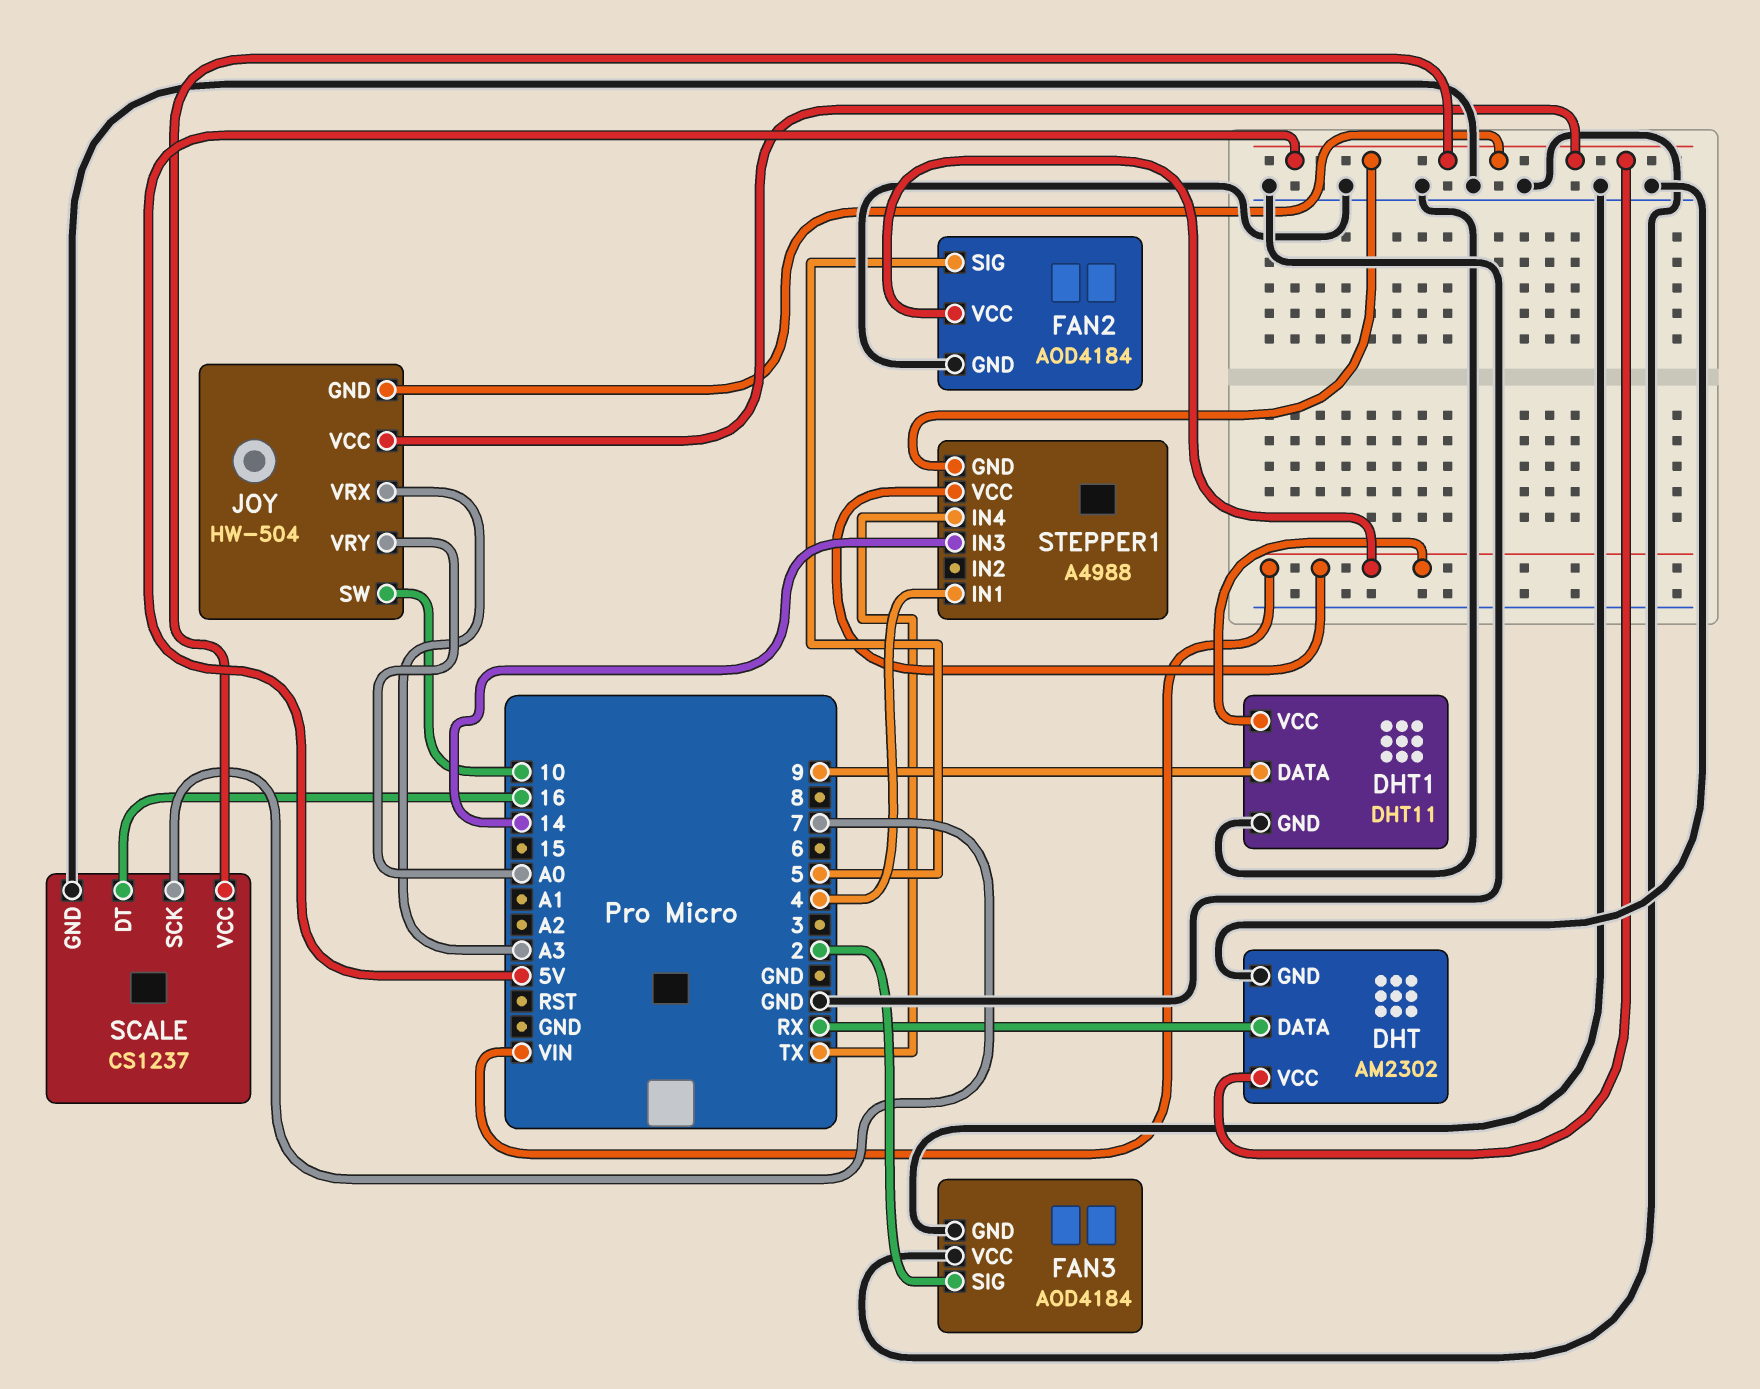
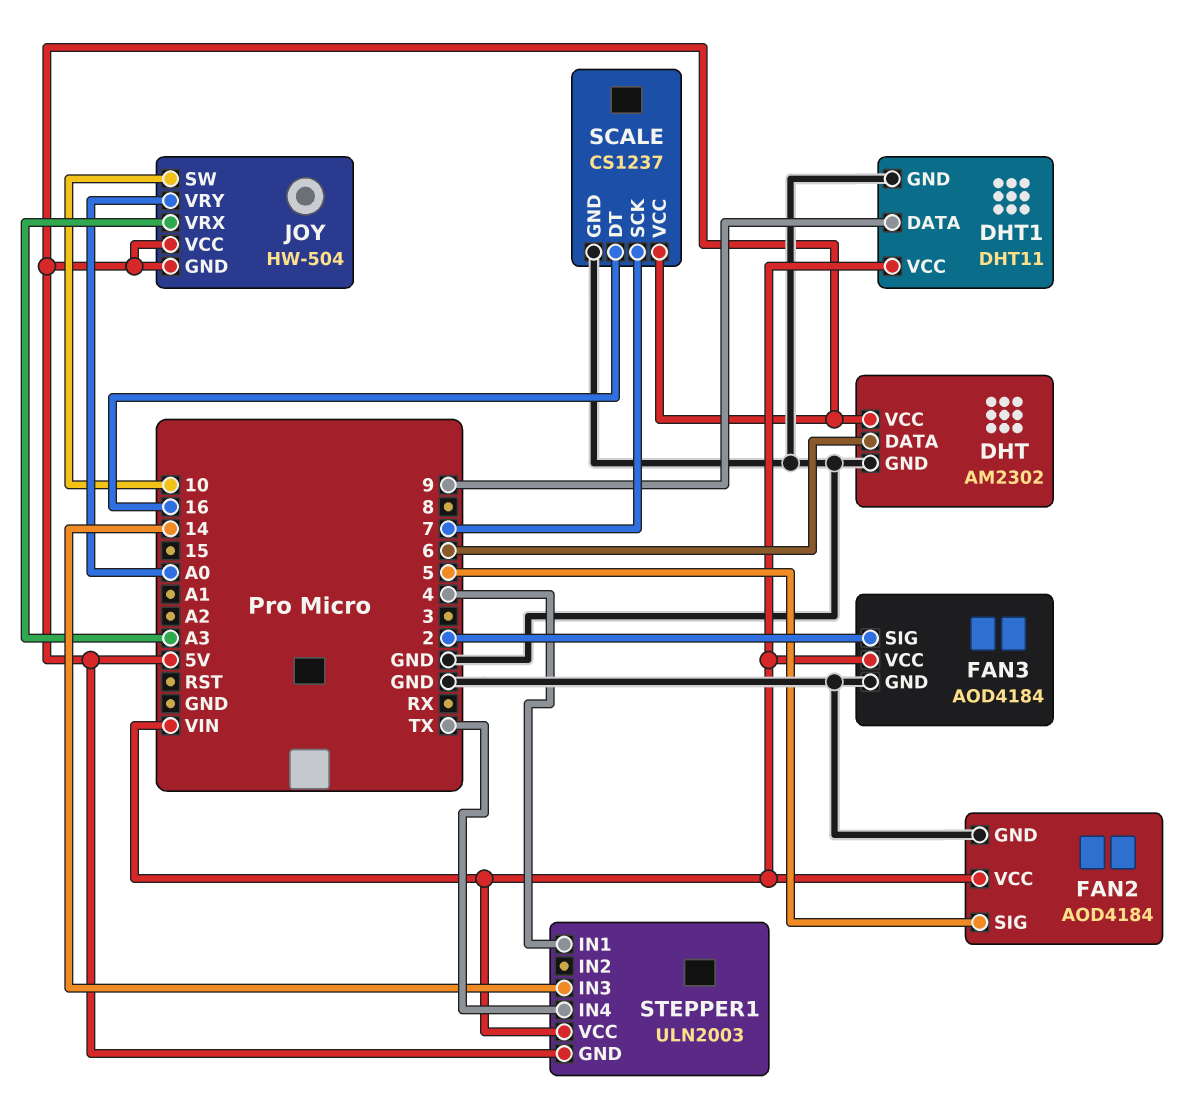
DHT pin DATA: RX -> 6
FAN3 pin VCC: GND -> VIN
STEPPER1: A4988 -> ULN2003

